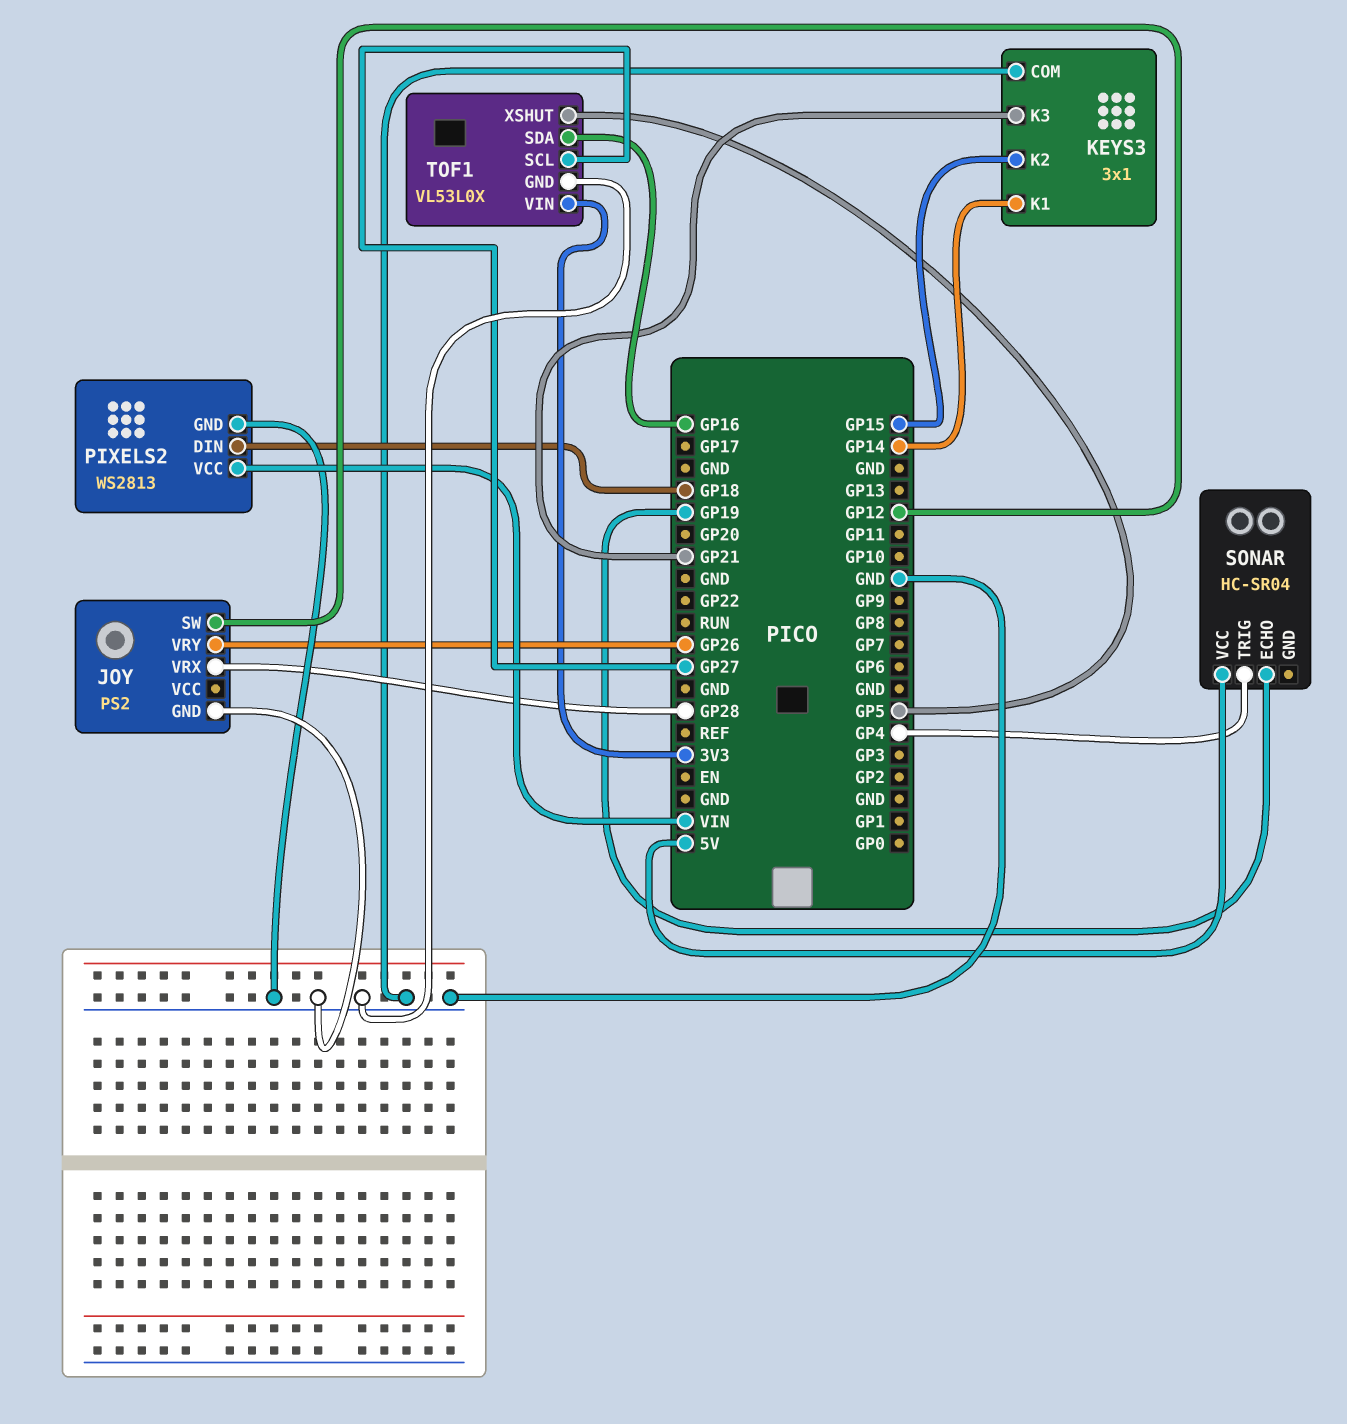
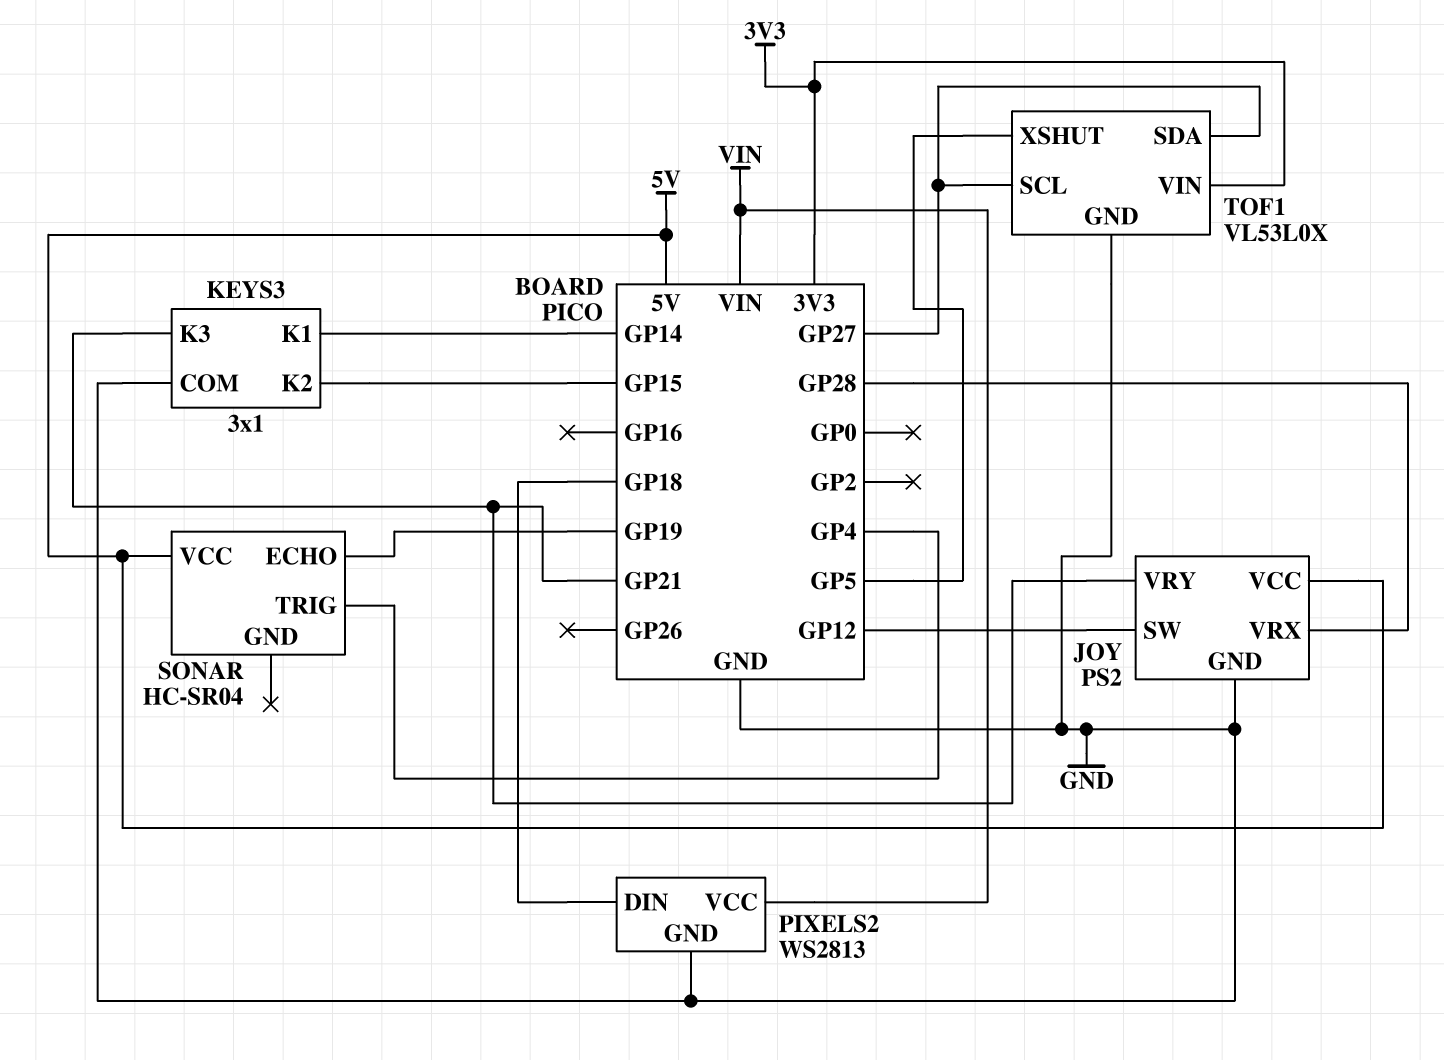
JOY pin VCC: none -> 5V
JOY pin VRY: GP26 -> GP21
TOF1 pin SDA: GP16 -> GP27

